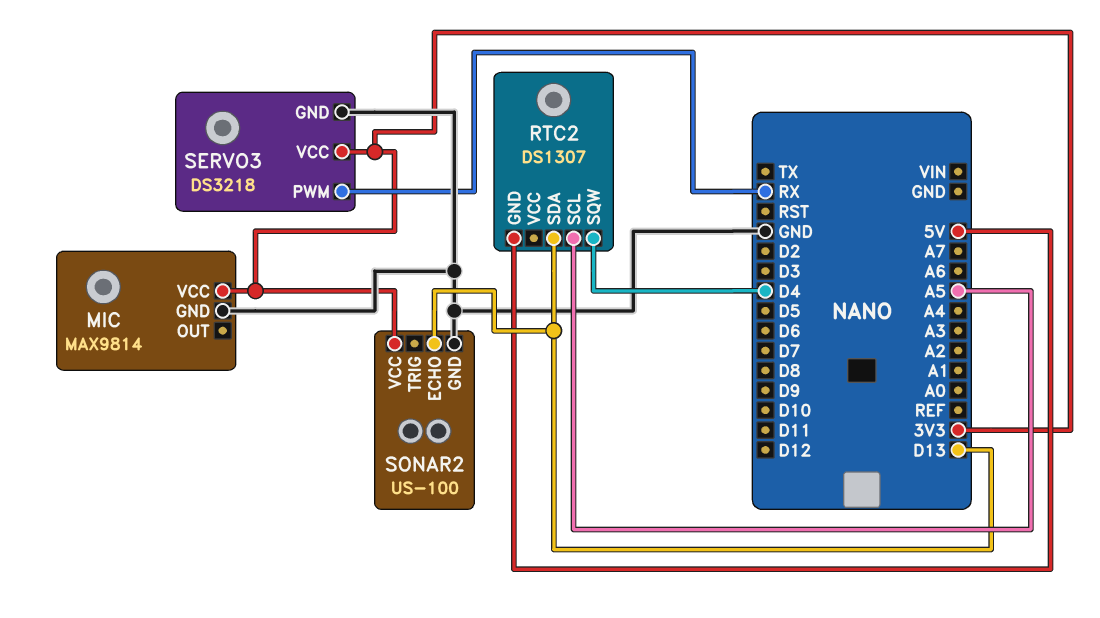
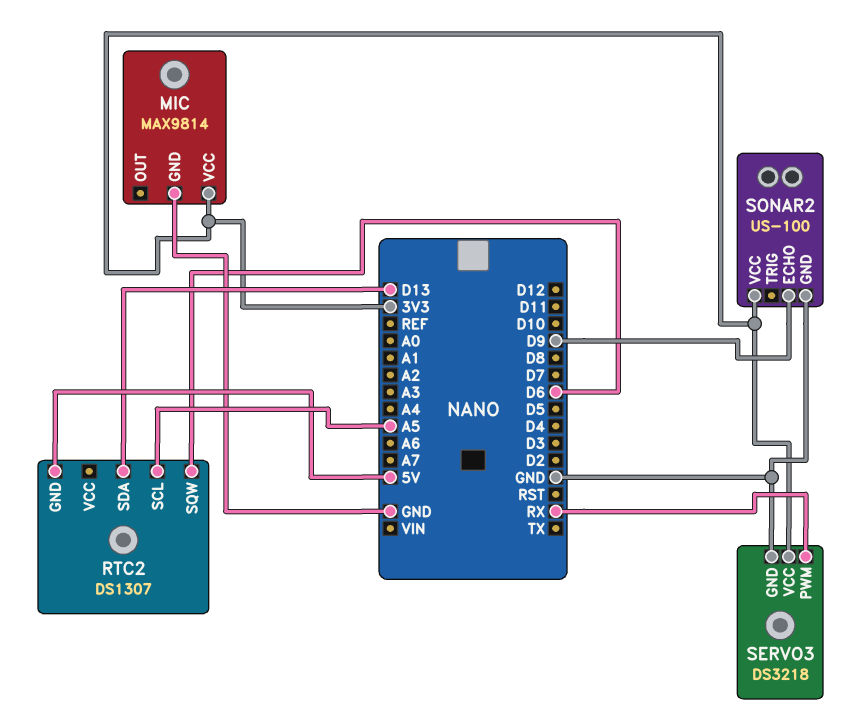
RTC2 pin SQW: D4 -> D6
SONAR2 pin ECHO: D13 -> D9

